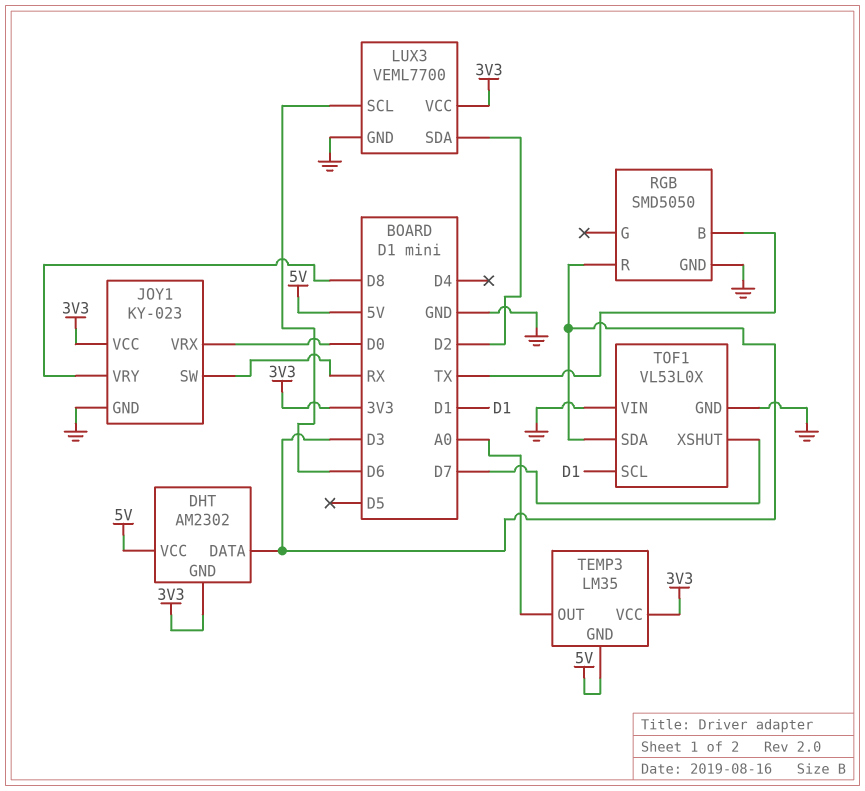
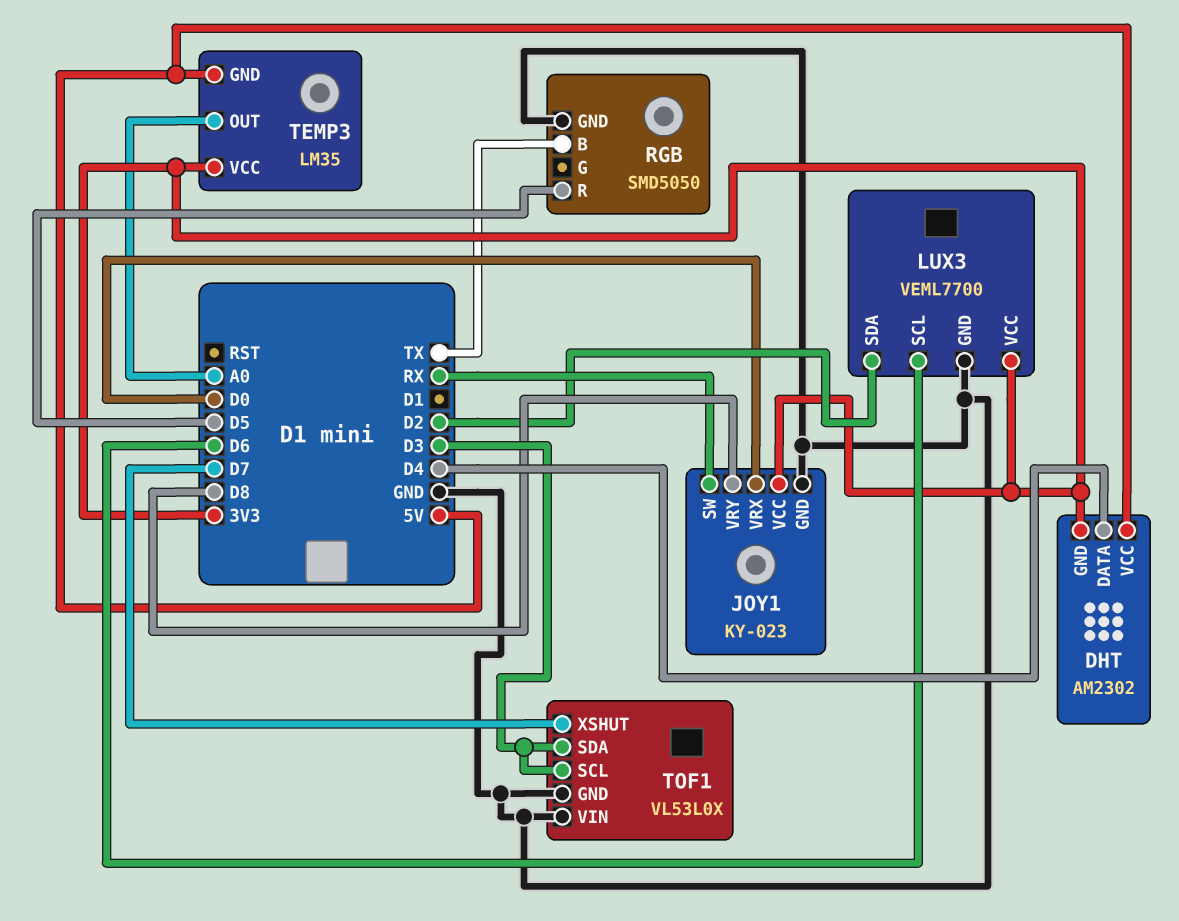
DHT pin DATA: D3 -> D4
RGB pin R: D3 -> D5
TOF1 pin SCL: D1 -> D3

